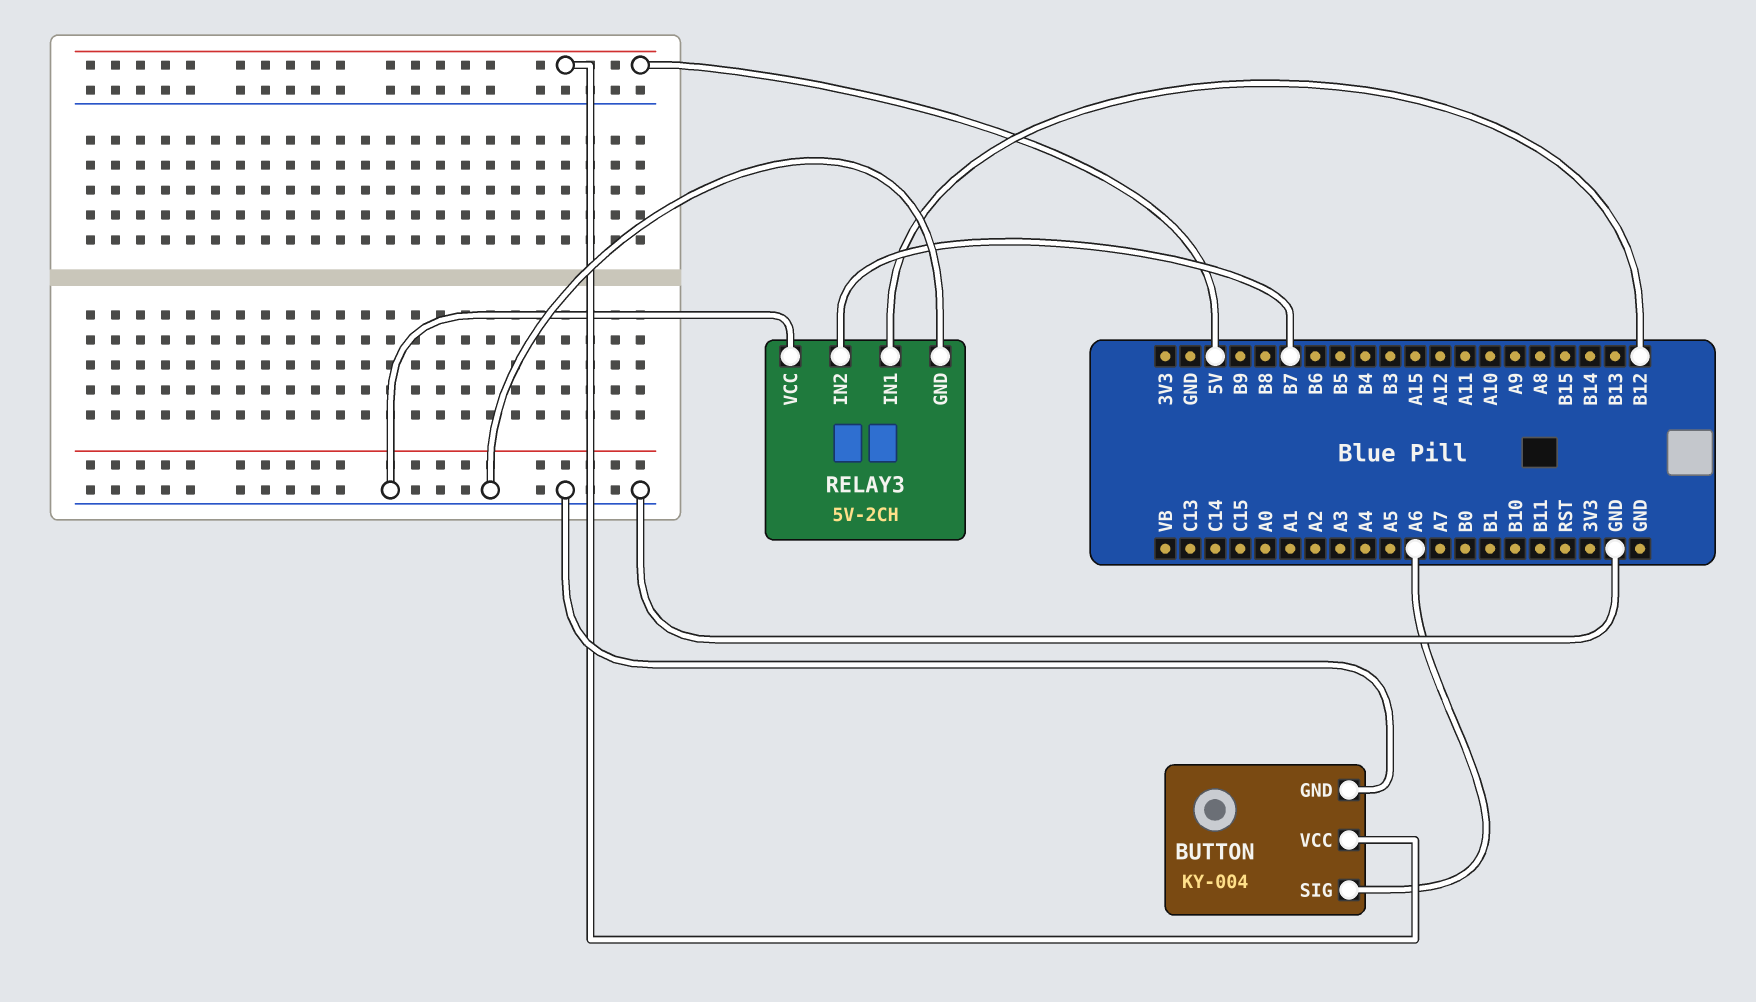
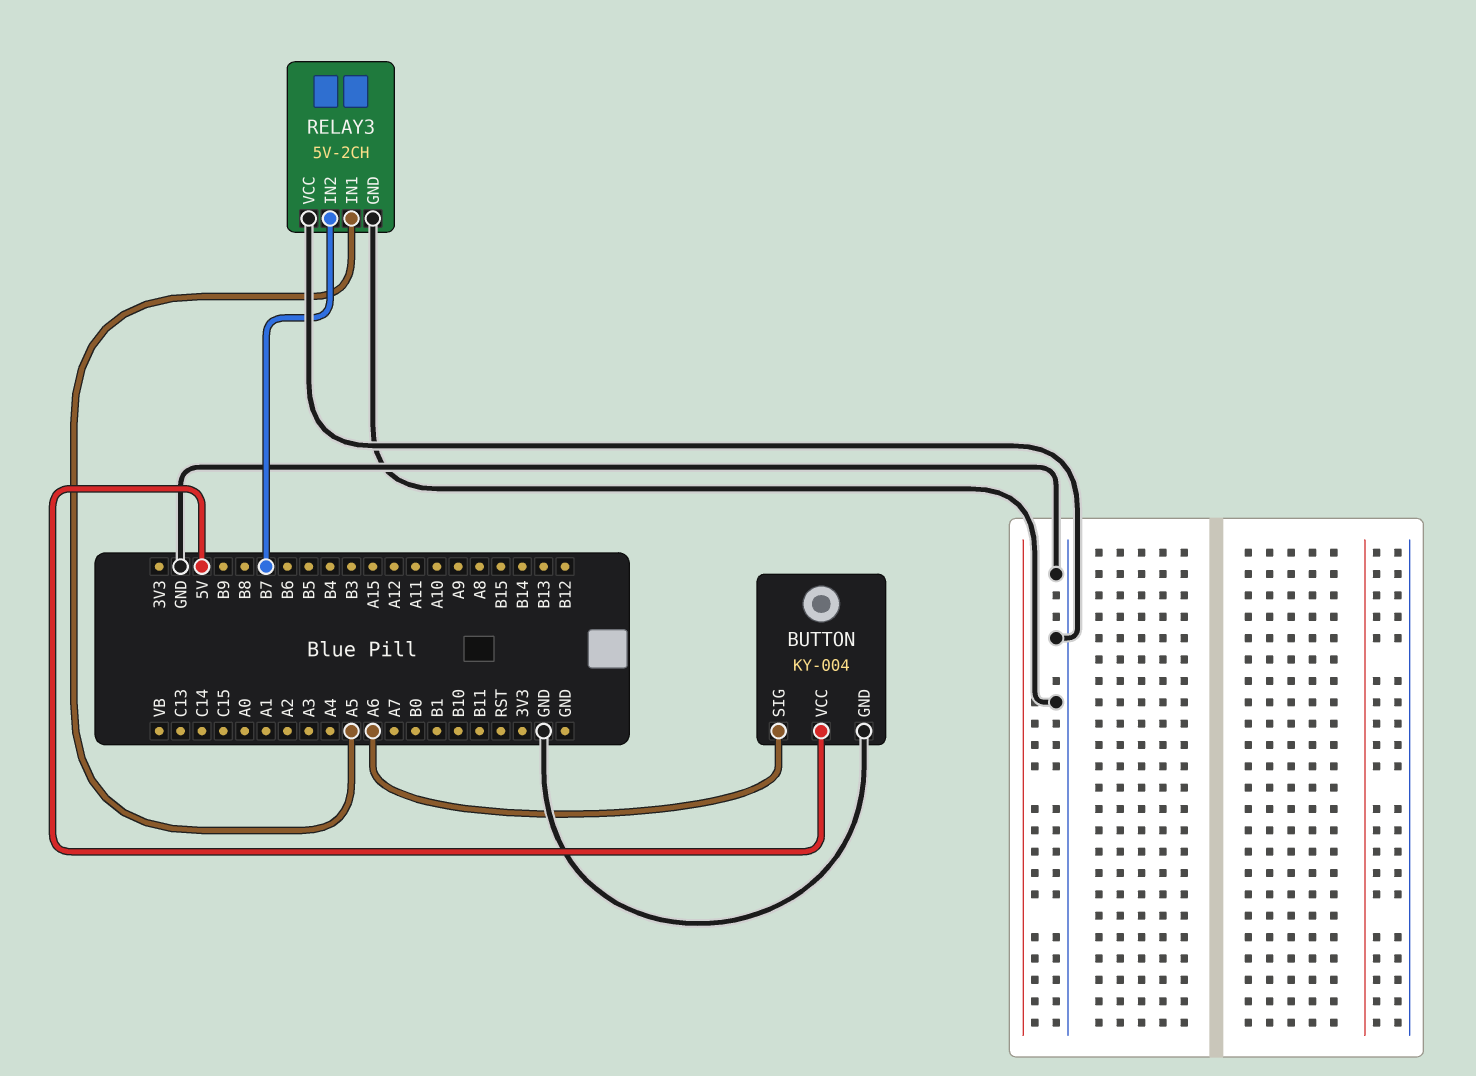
RELAY3 pin IN1: B12 -> A5

